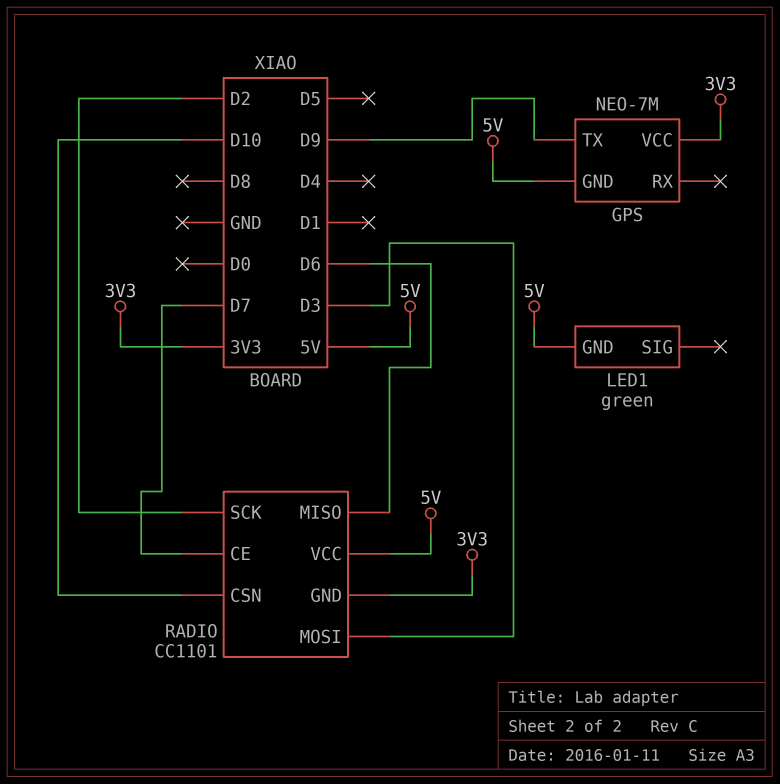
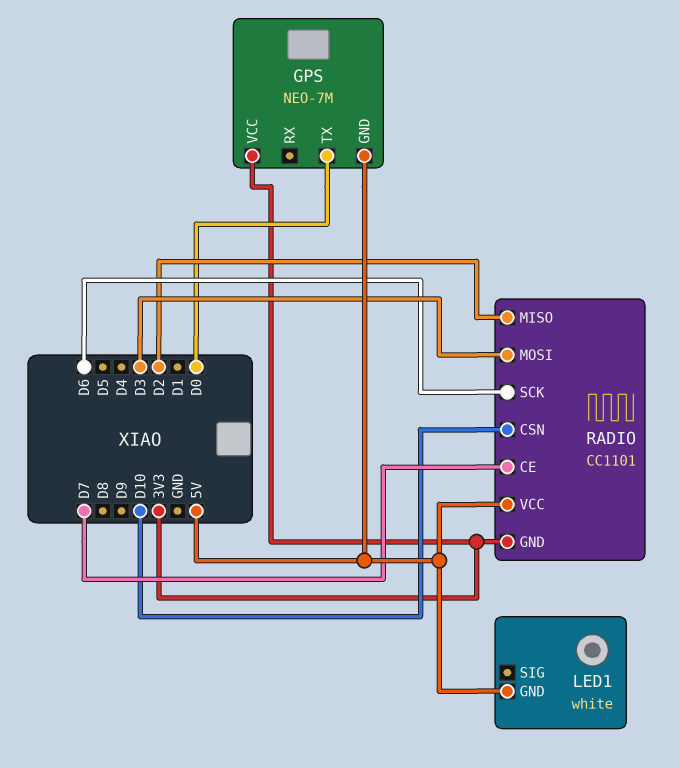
GPS pin TX: D9 -> D0
LED1: green -> white
RADIO pin MISO: D6 -> D2
RADIO pin SCK: D2 -> D6

